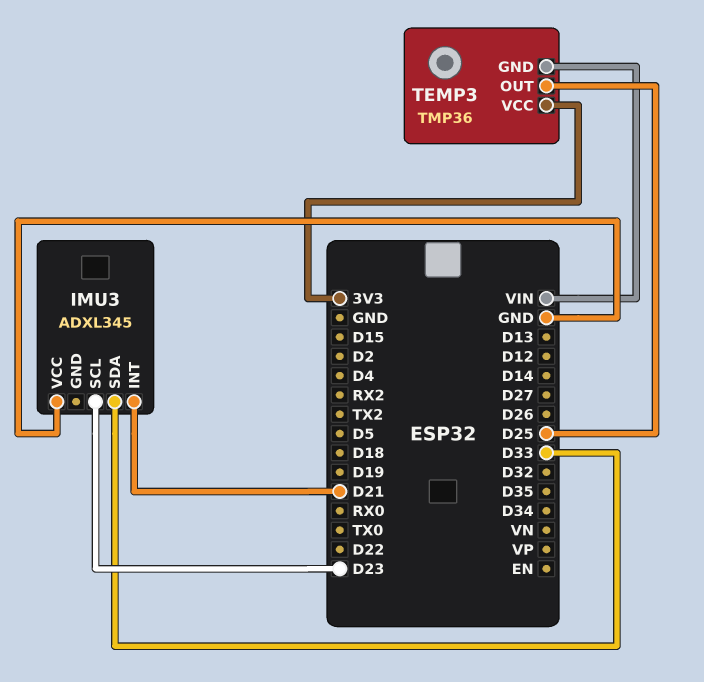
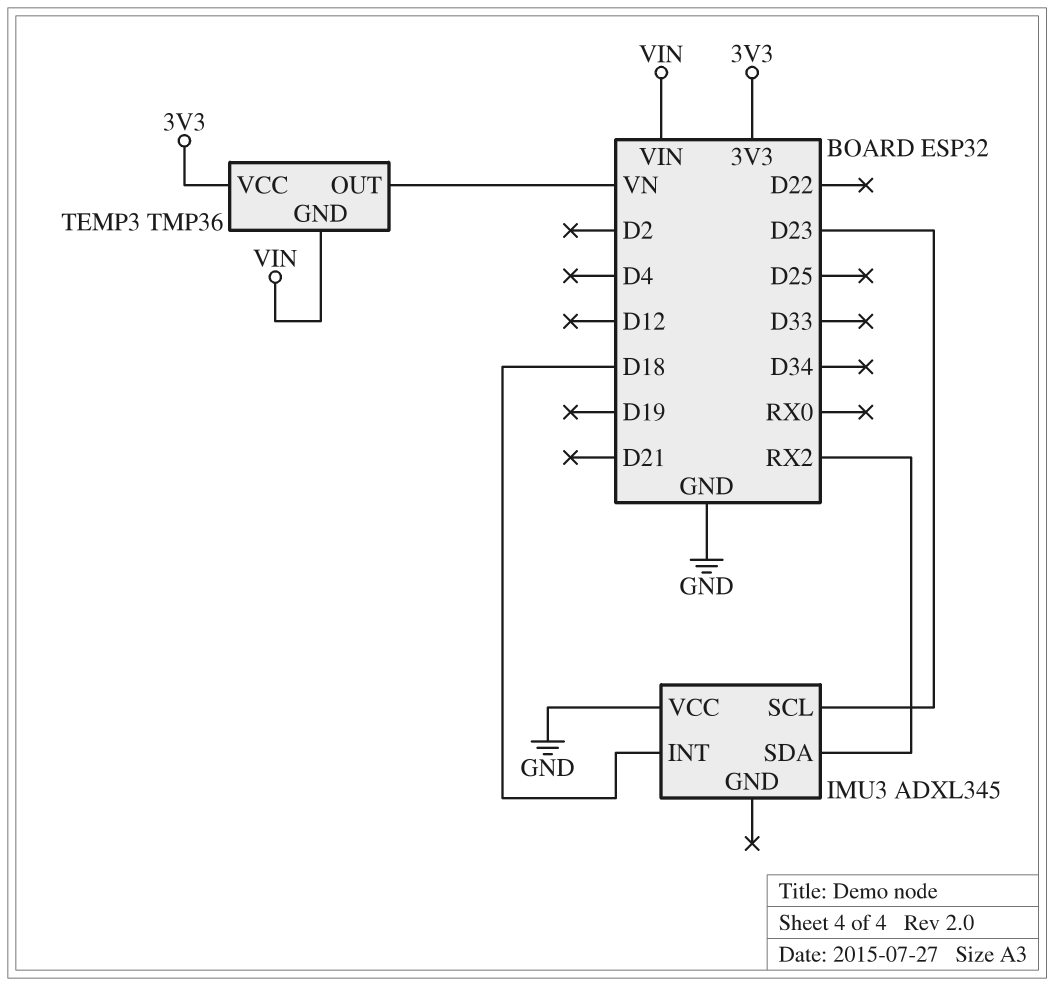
IMU3 pin INT: D21 -> D18
IMU3 pin SDA: D33 -> RX2
TEMP3 pin OUT: D25 -> VN

